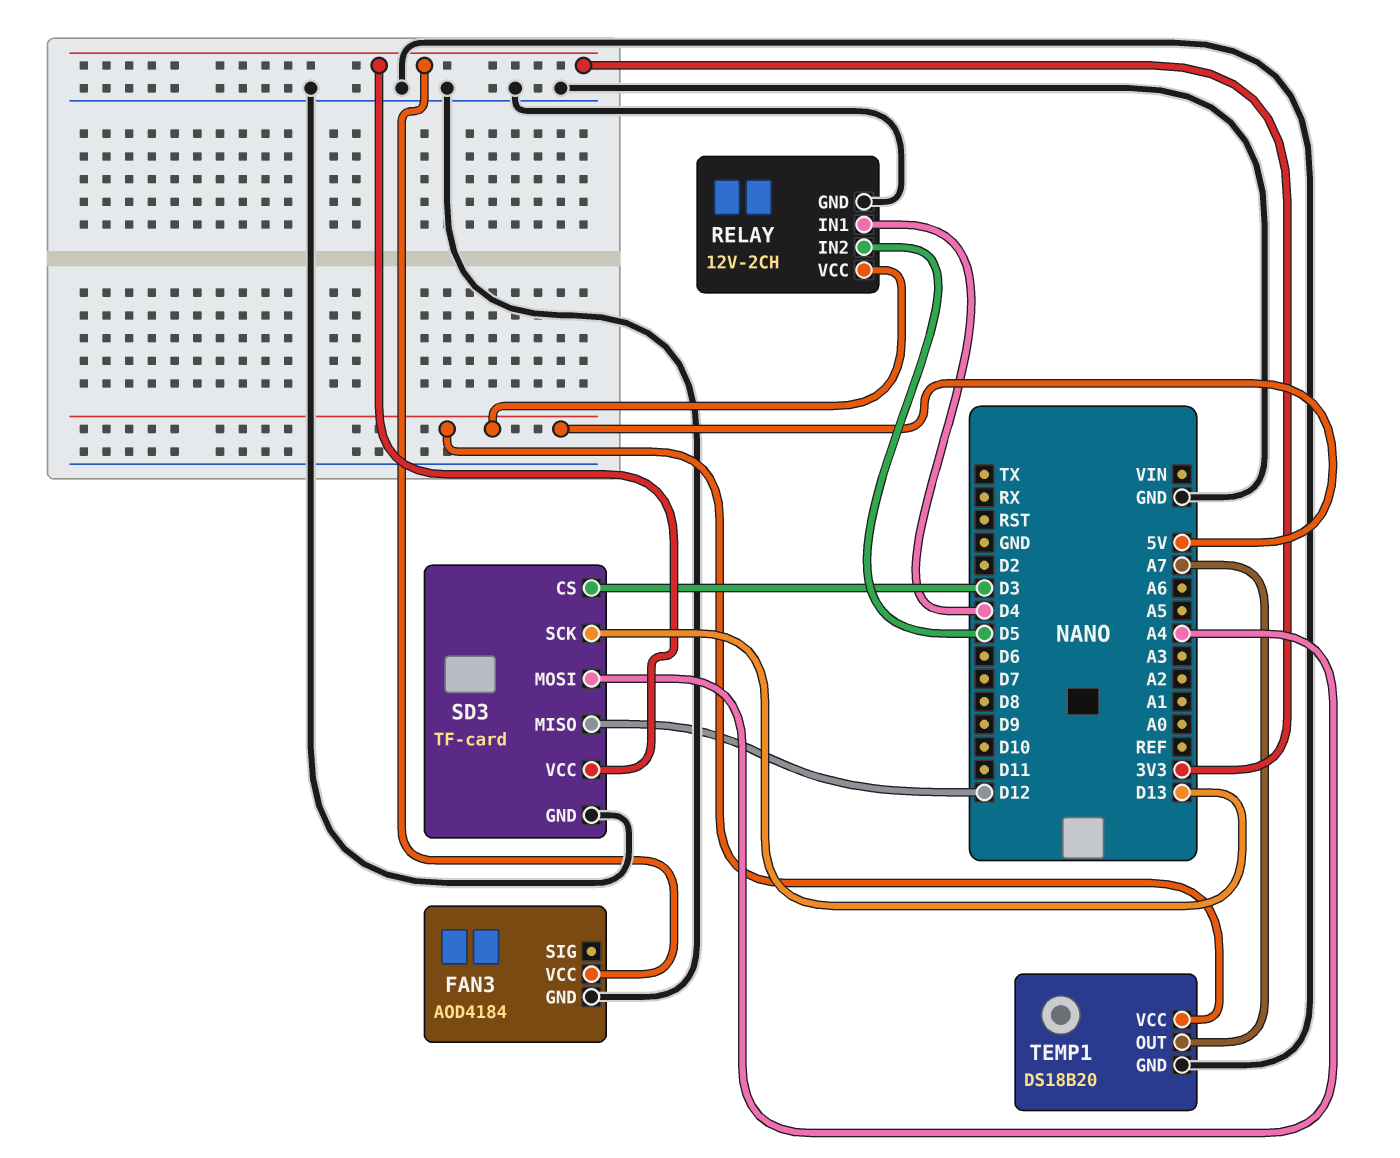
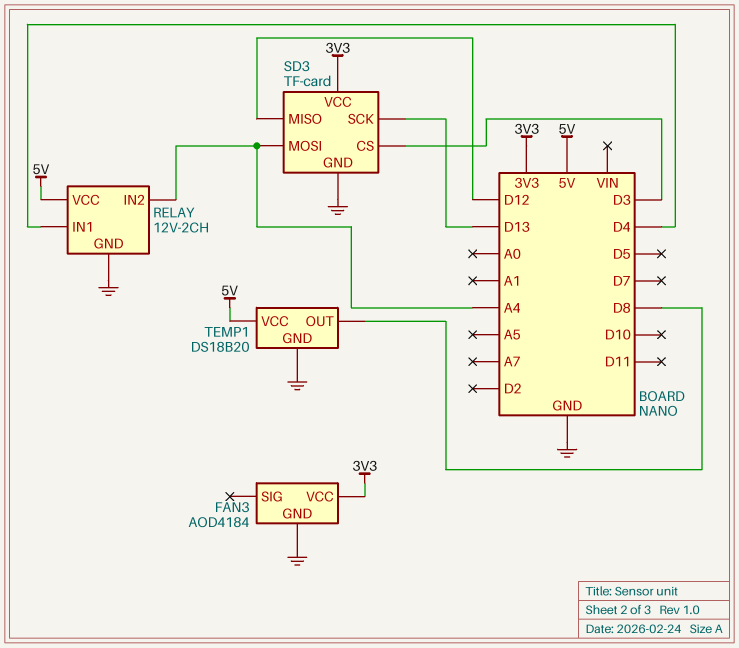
RELAY pin IN2: D5 -> A4
TEMP1 pin OUT: A7 -> D8

